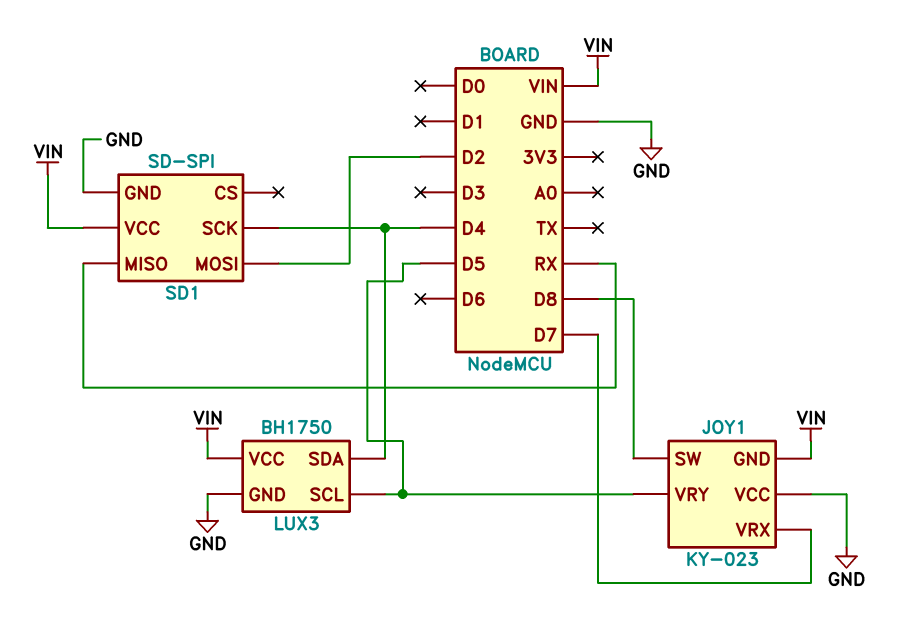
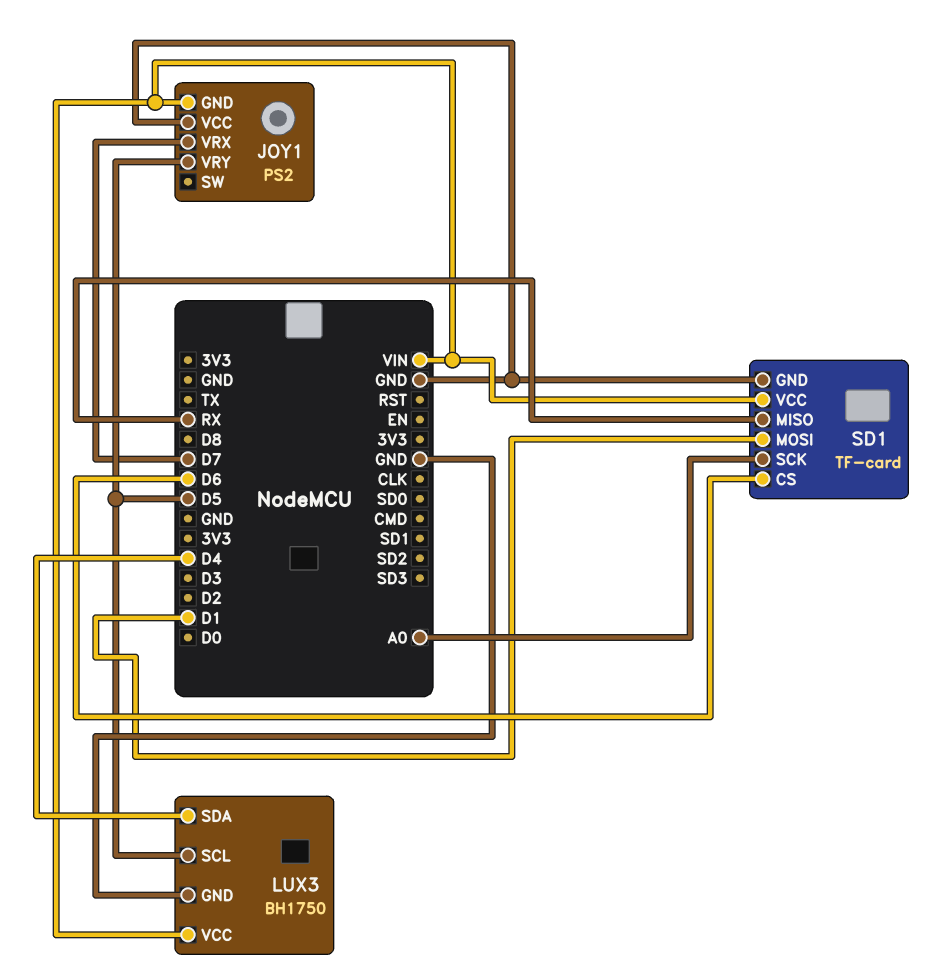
JOY1: KY-023 -> PS2
JOY1 pin SW: D8 -> none
SD1: SD-SPI -> TF-card
SD1 pin CS: none -> D6
SD1 pin MOSI: D2 -> D1
SD1 pin SCK: D4 -> A0

